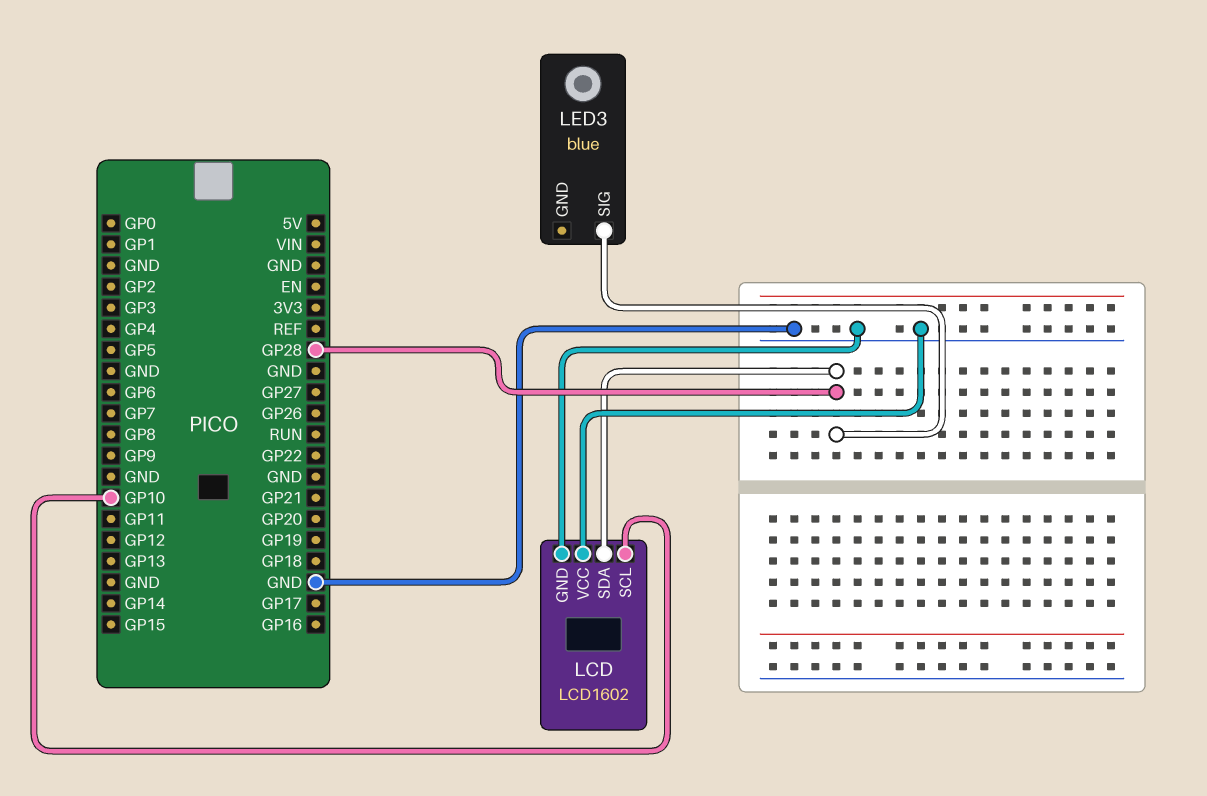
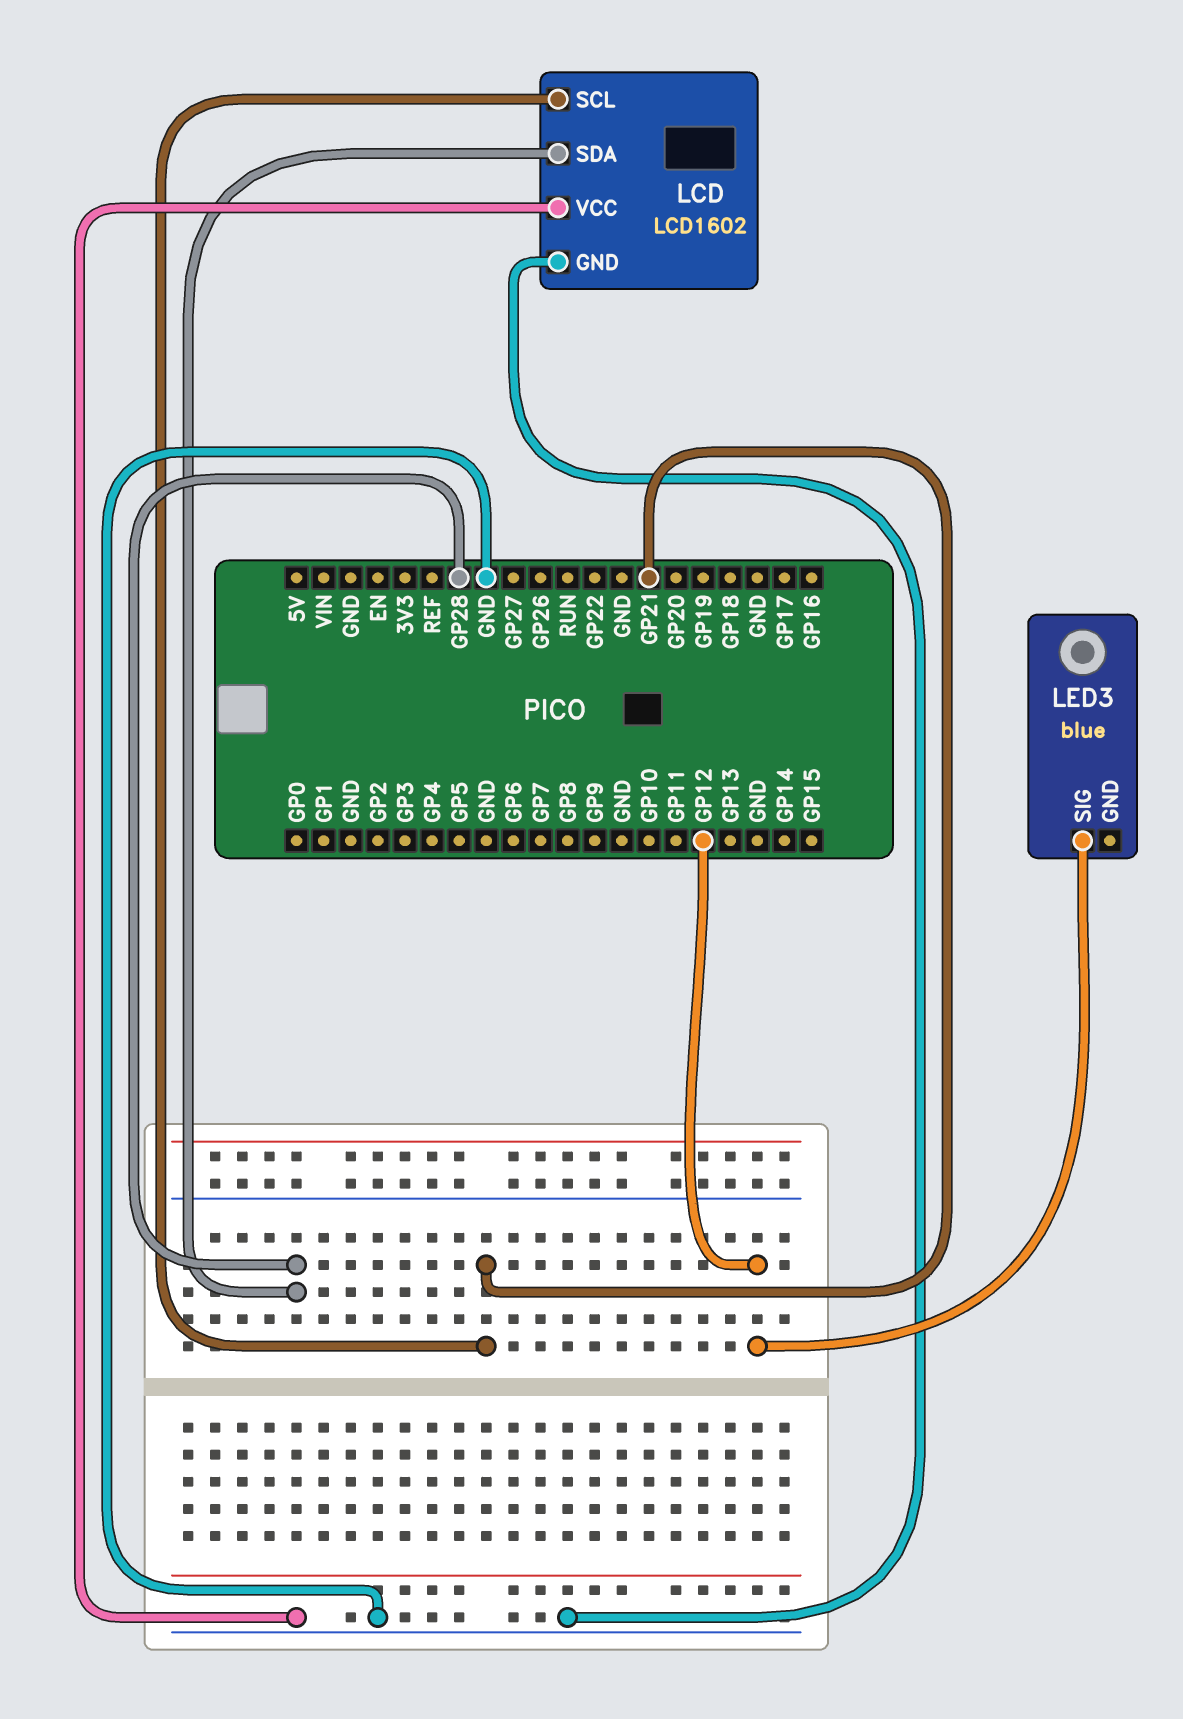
LCD pin SCL: GP10 -> GP21
LED3 pin SIG: GP28 -> GP12

